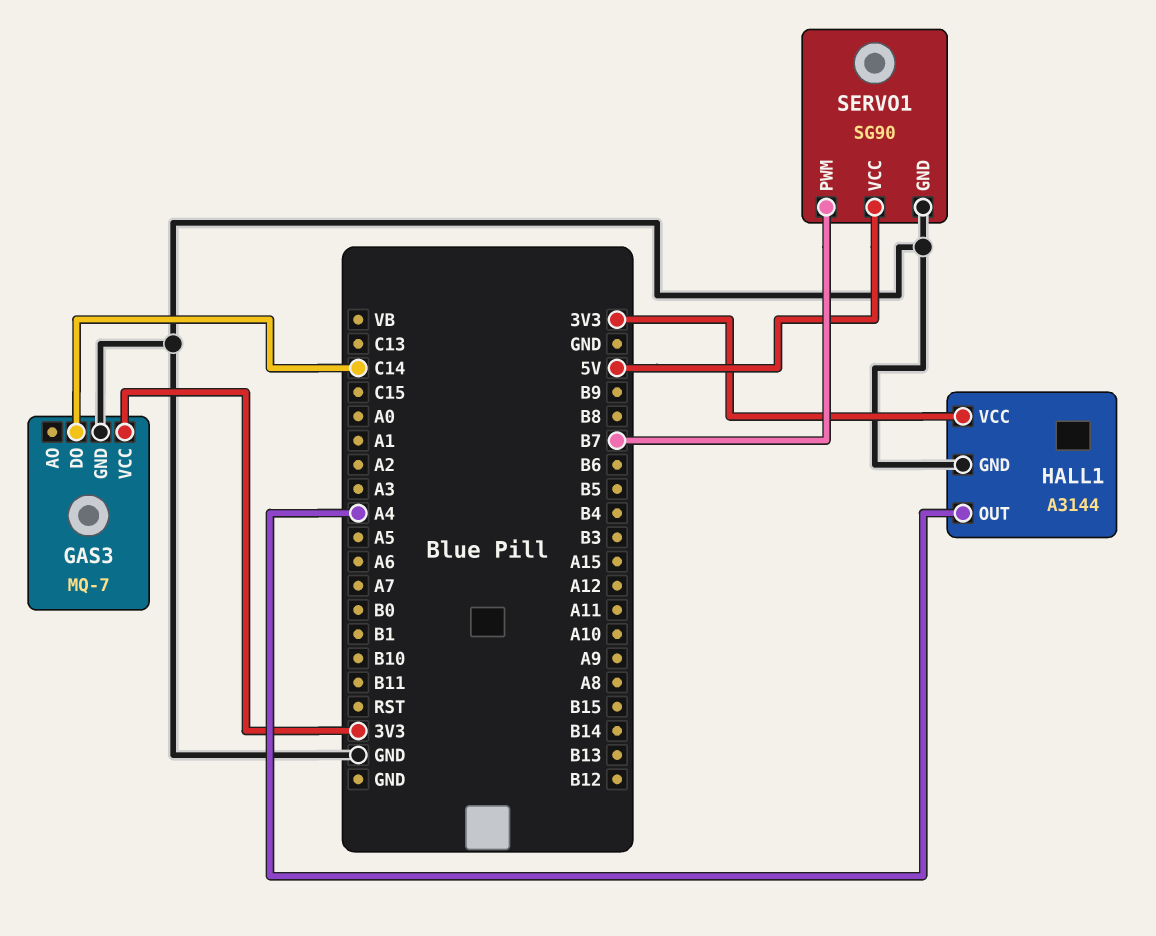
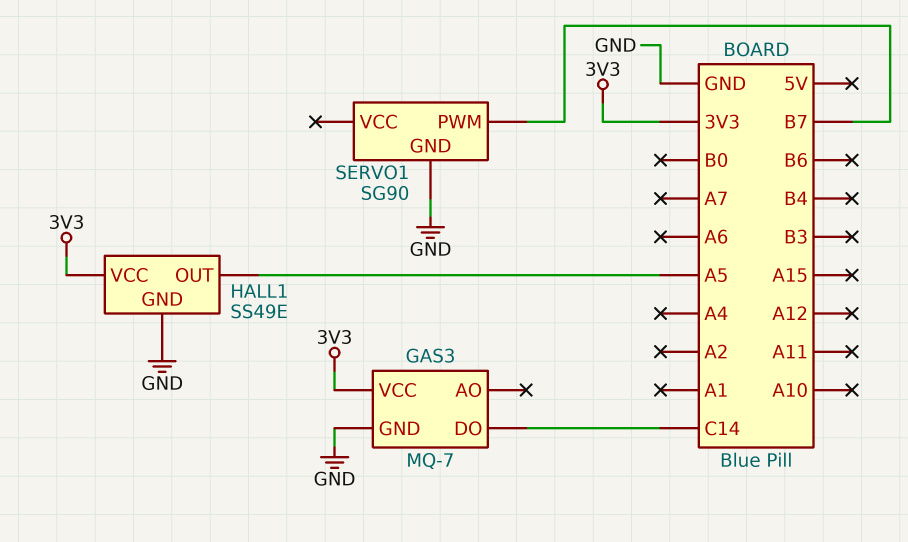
HALL1: A3144 -> SS49E
HALL1 pin OUT: A4 -> A5
SERVO1 pin VCC: 5V -> none

